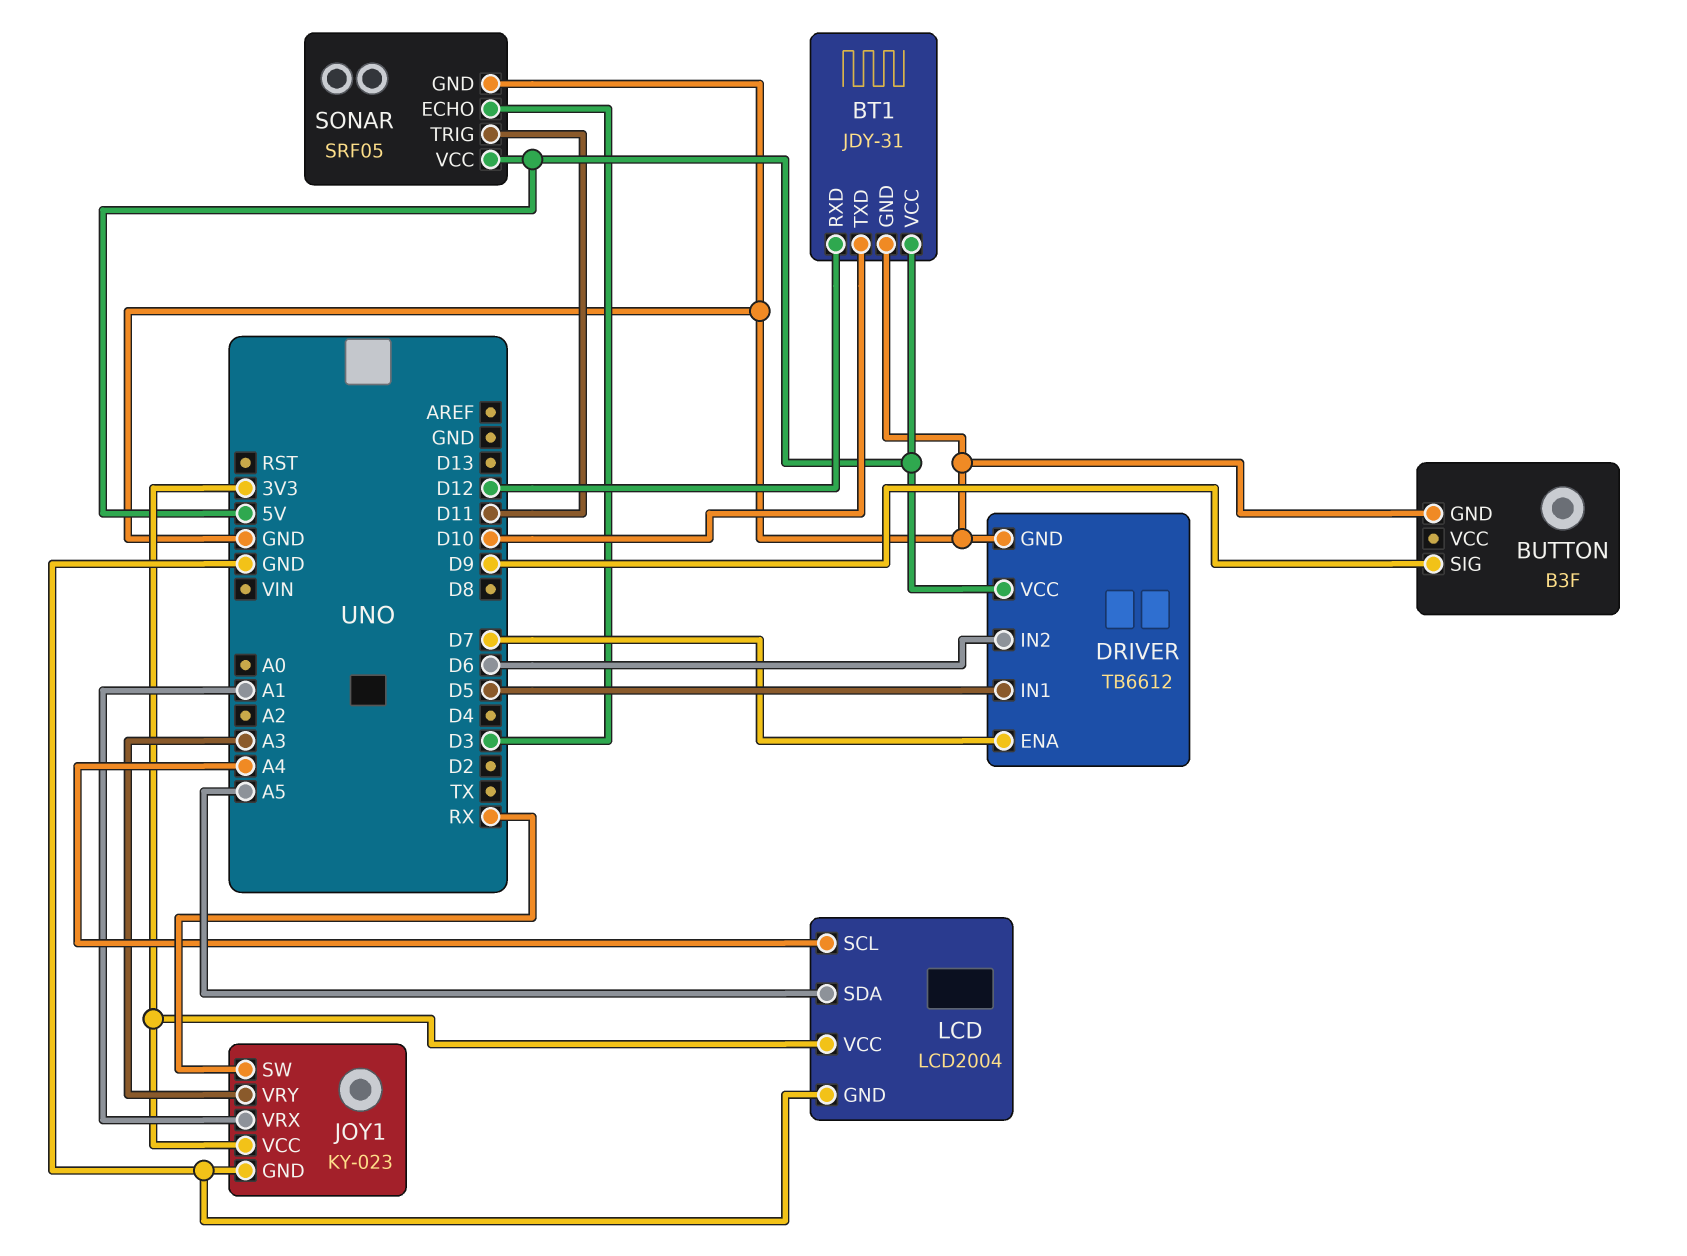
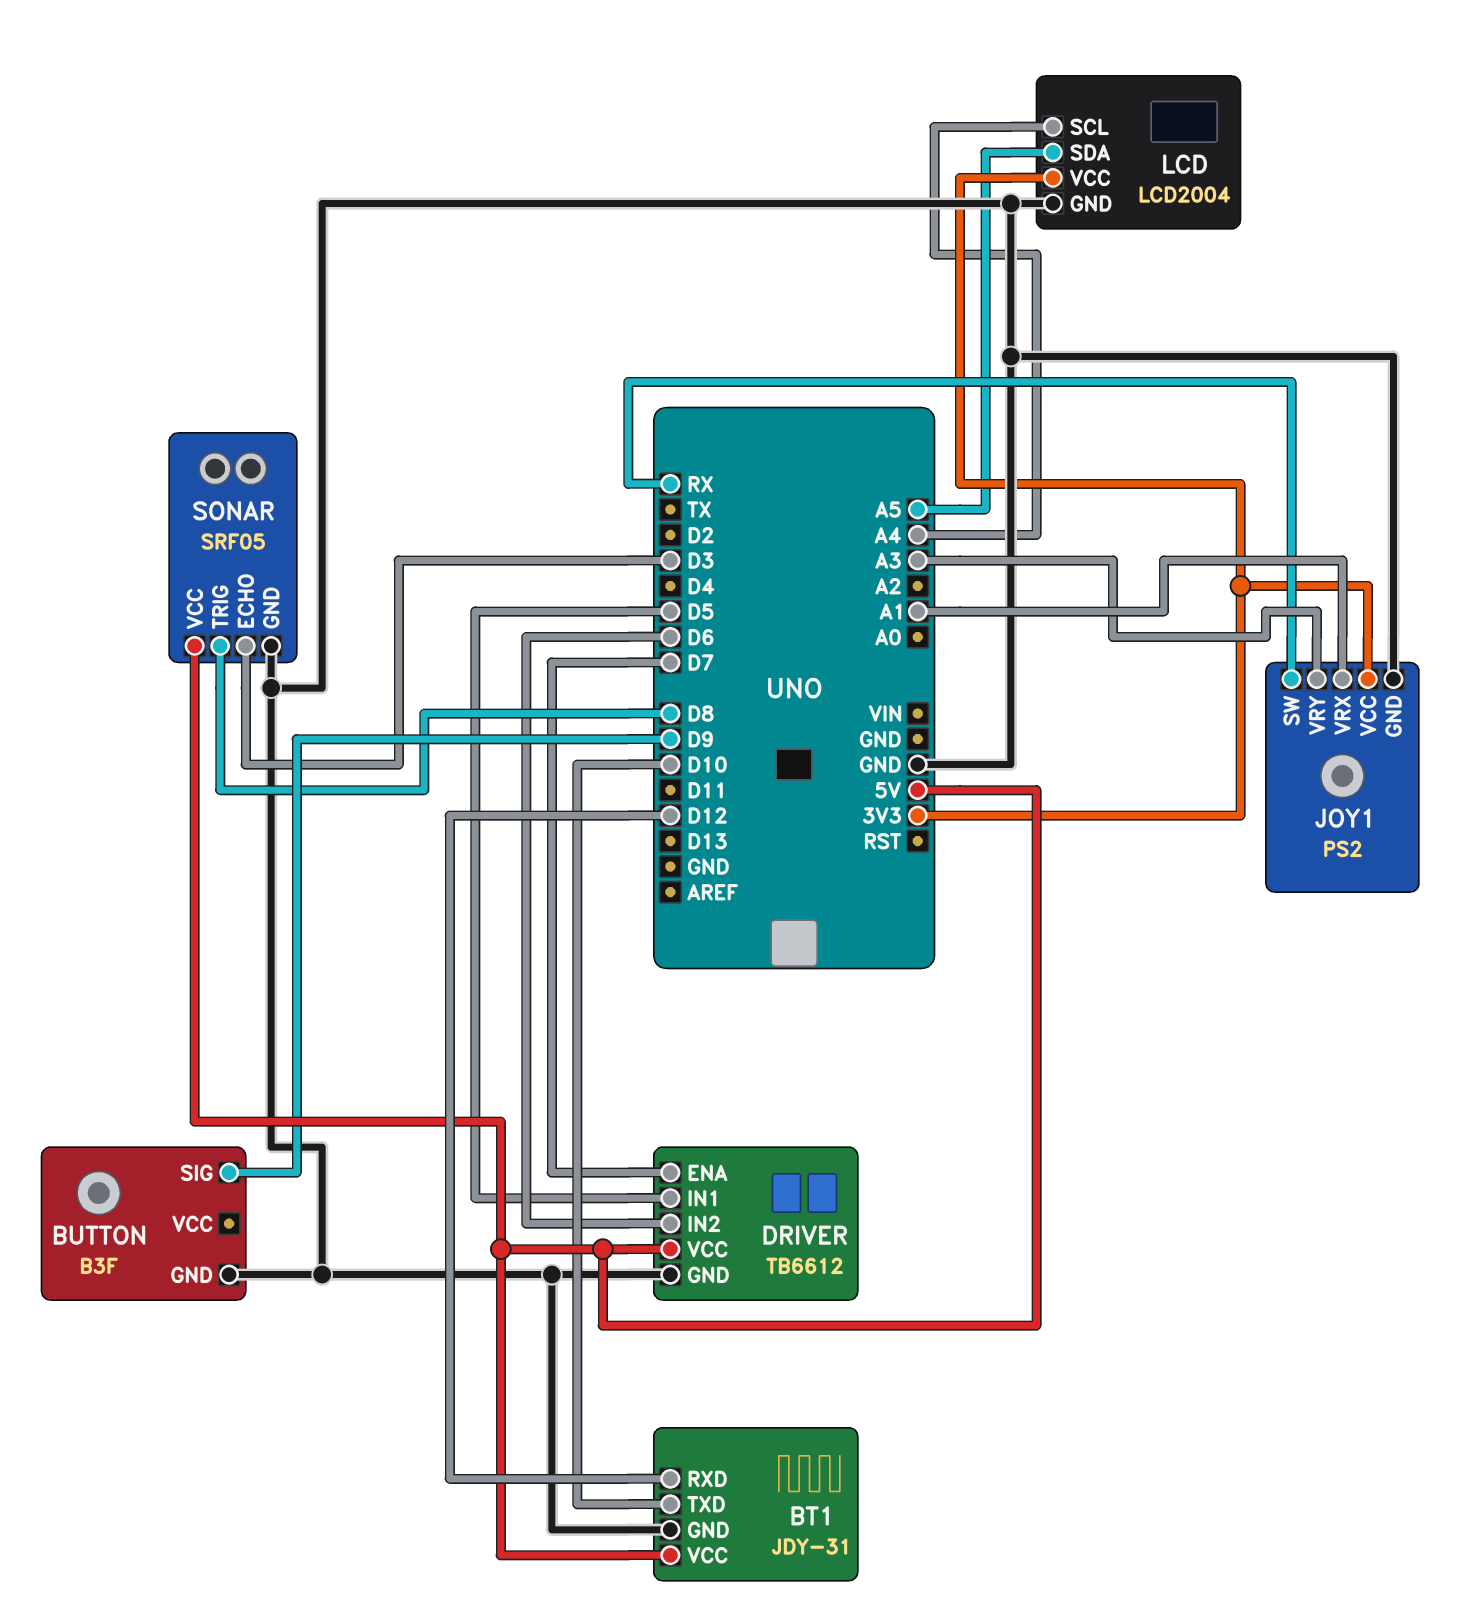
JOY1: KY-023 -> PS2
SONAR pin TRIG: D11 -> D8

